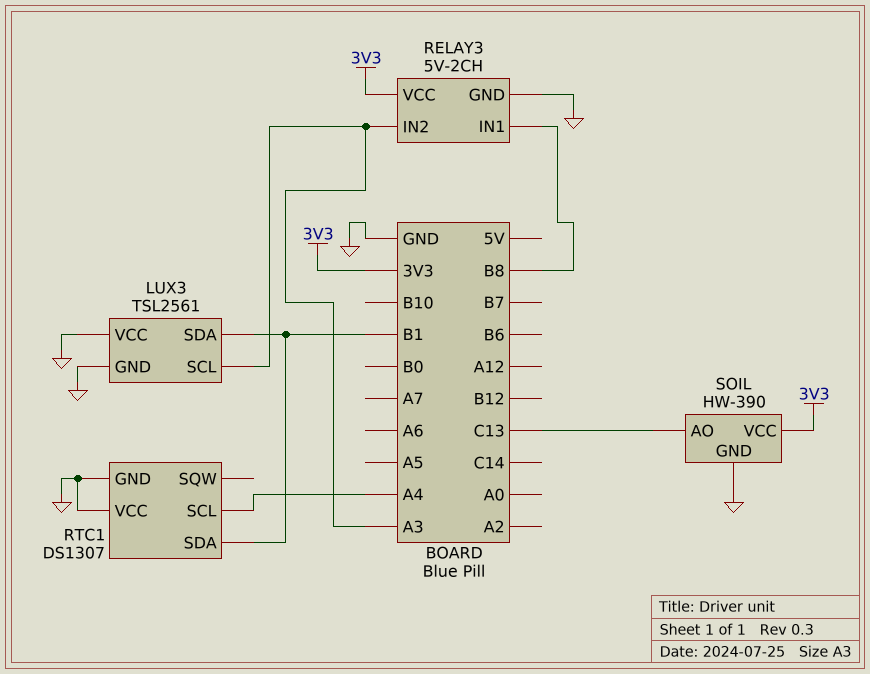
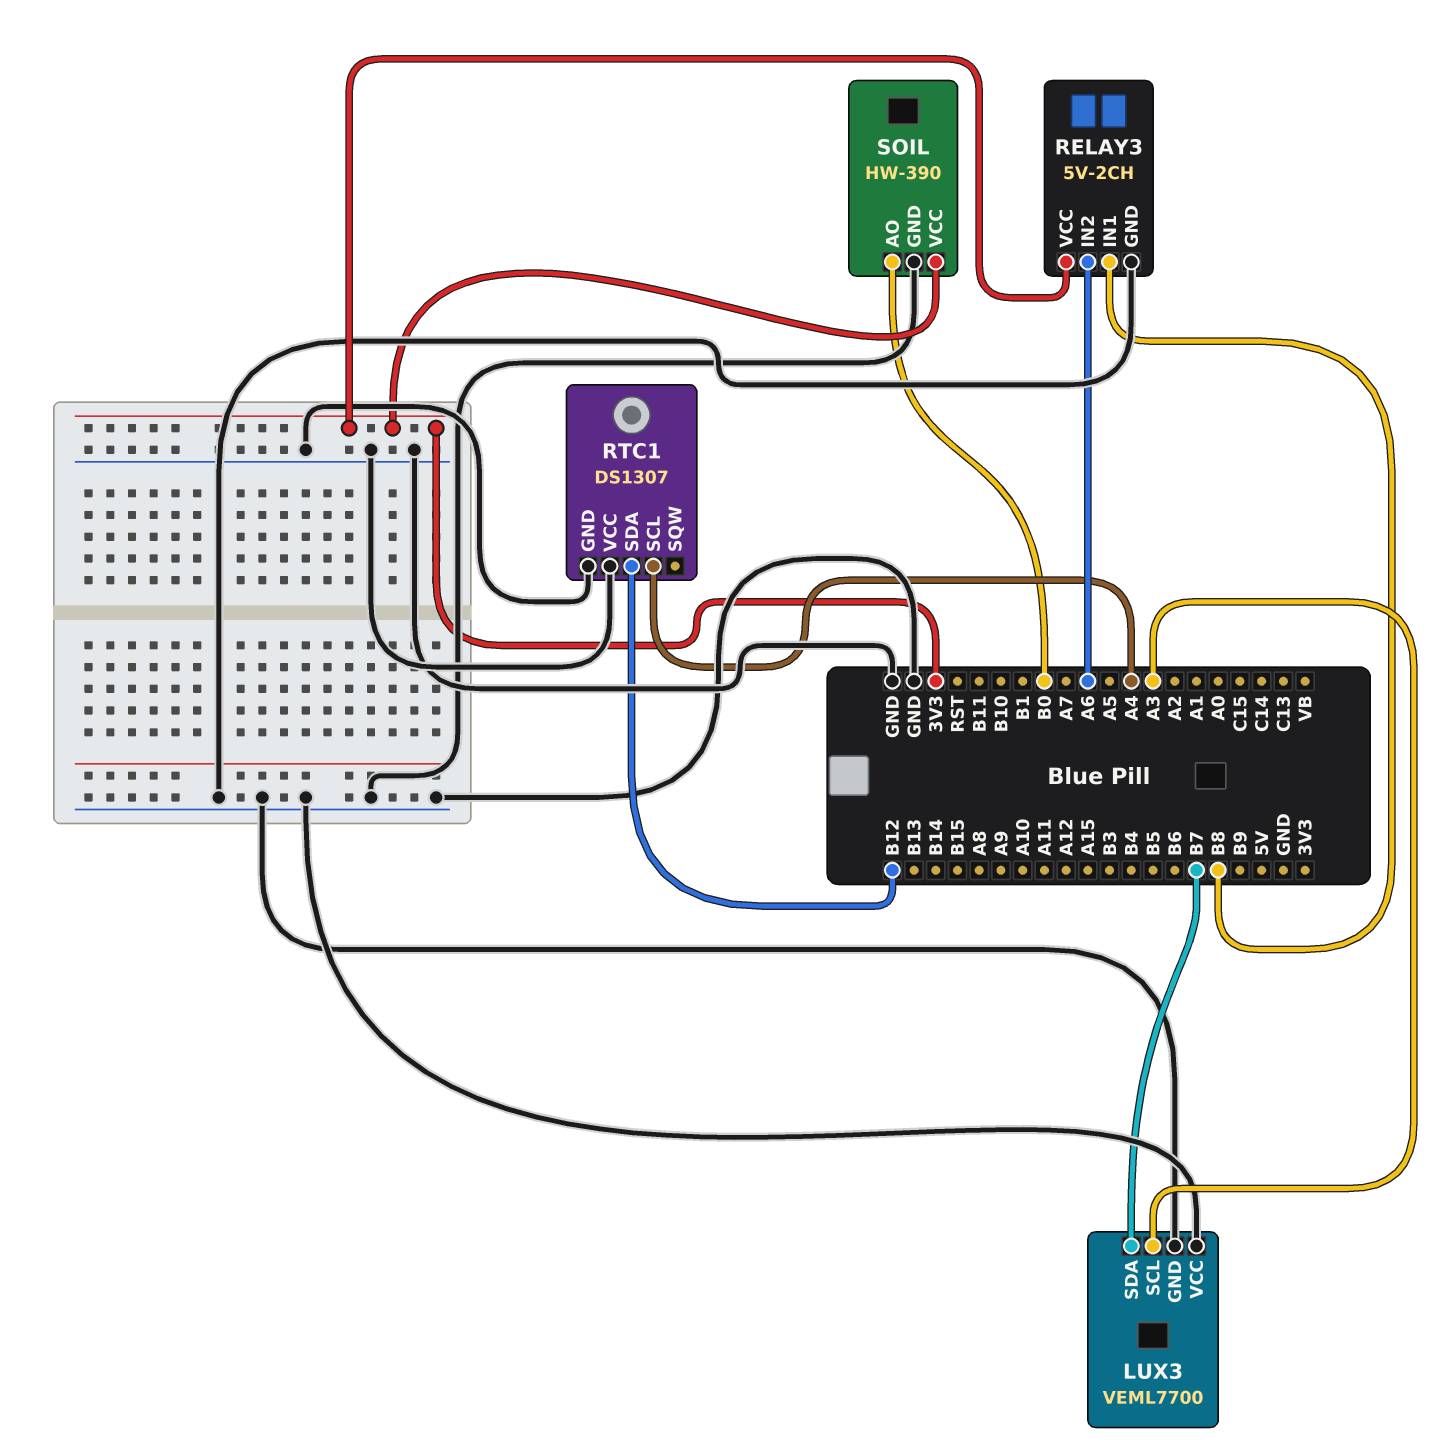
LUX3: TSL2561 -> VEML7700
LUX3 pin SDA: B1 -> B7
RELAY3 pin IN2: A3 -> A6
RTC1 pin SDA: B1 -> B12
SOIL pin AO: C13 -> B0

